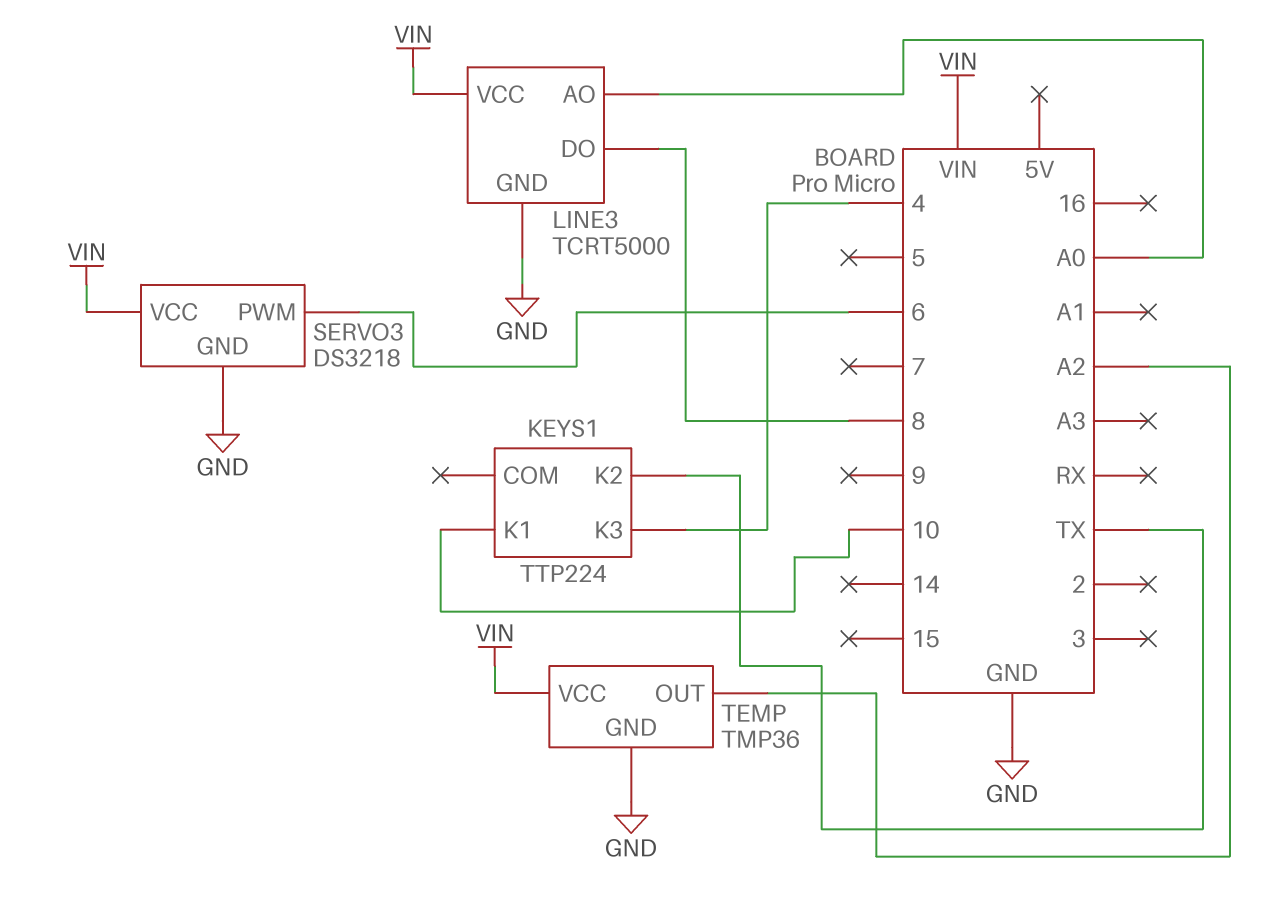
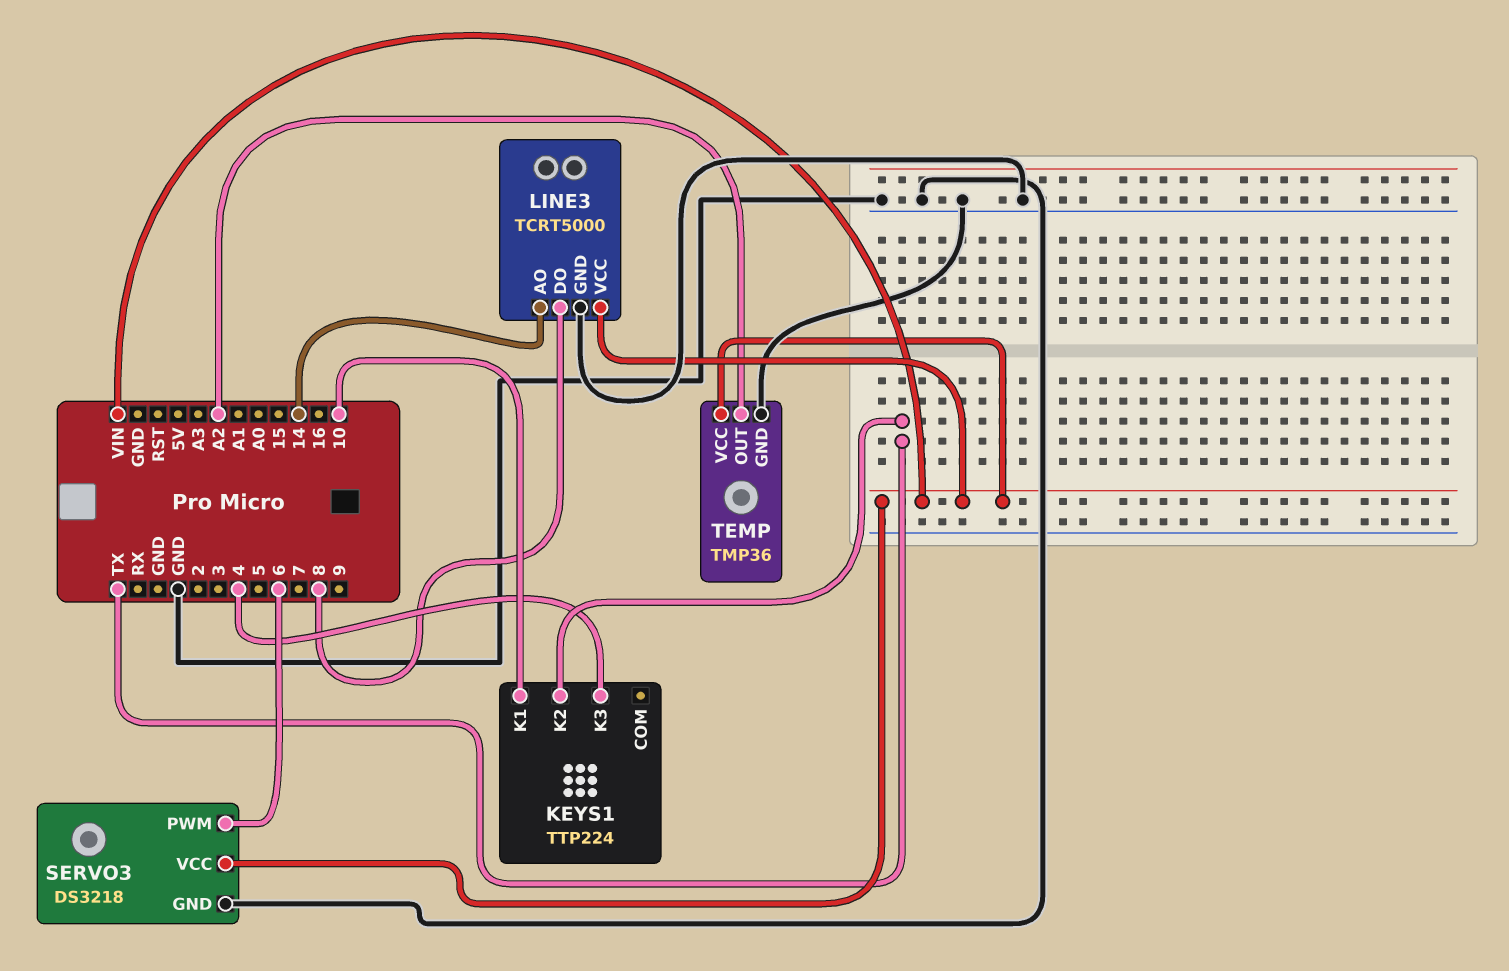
LINE3 pin AO: A0 -> 14

